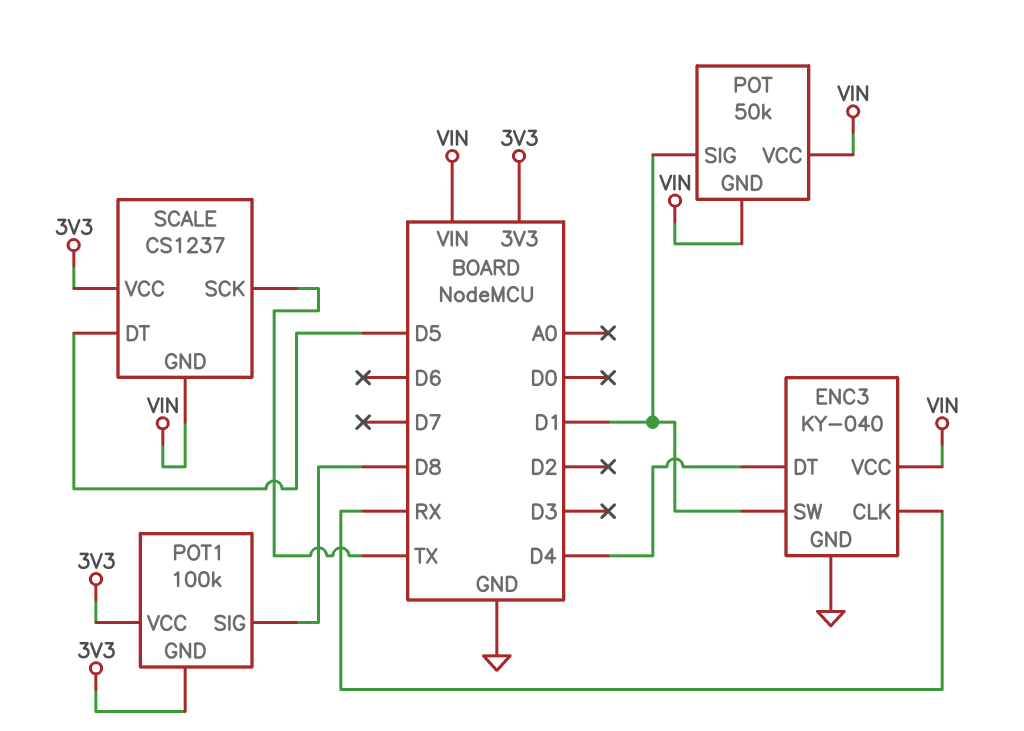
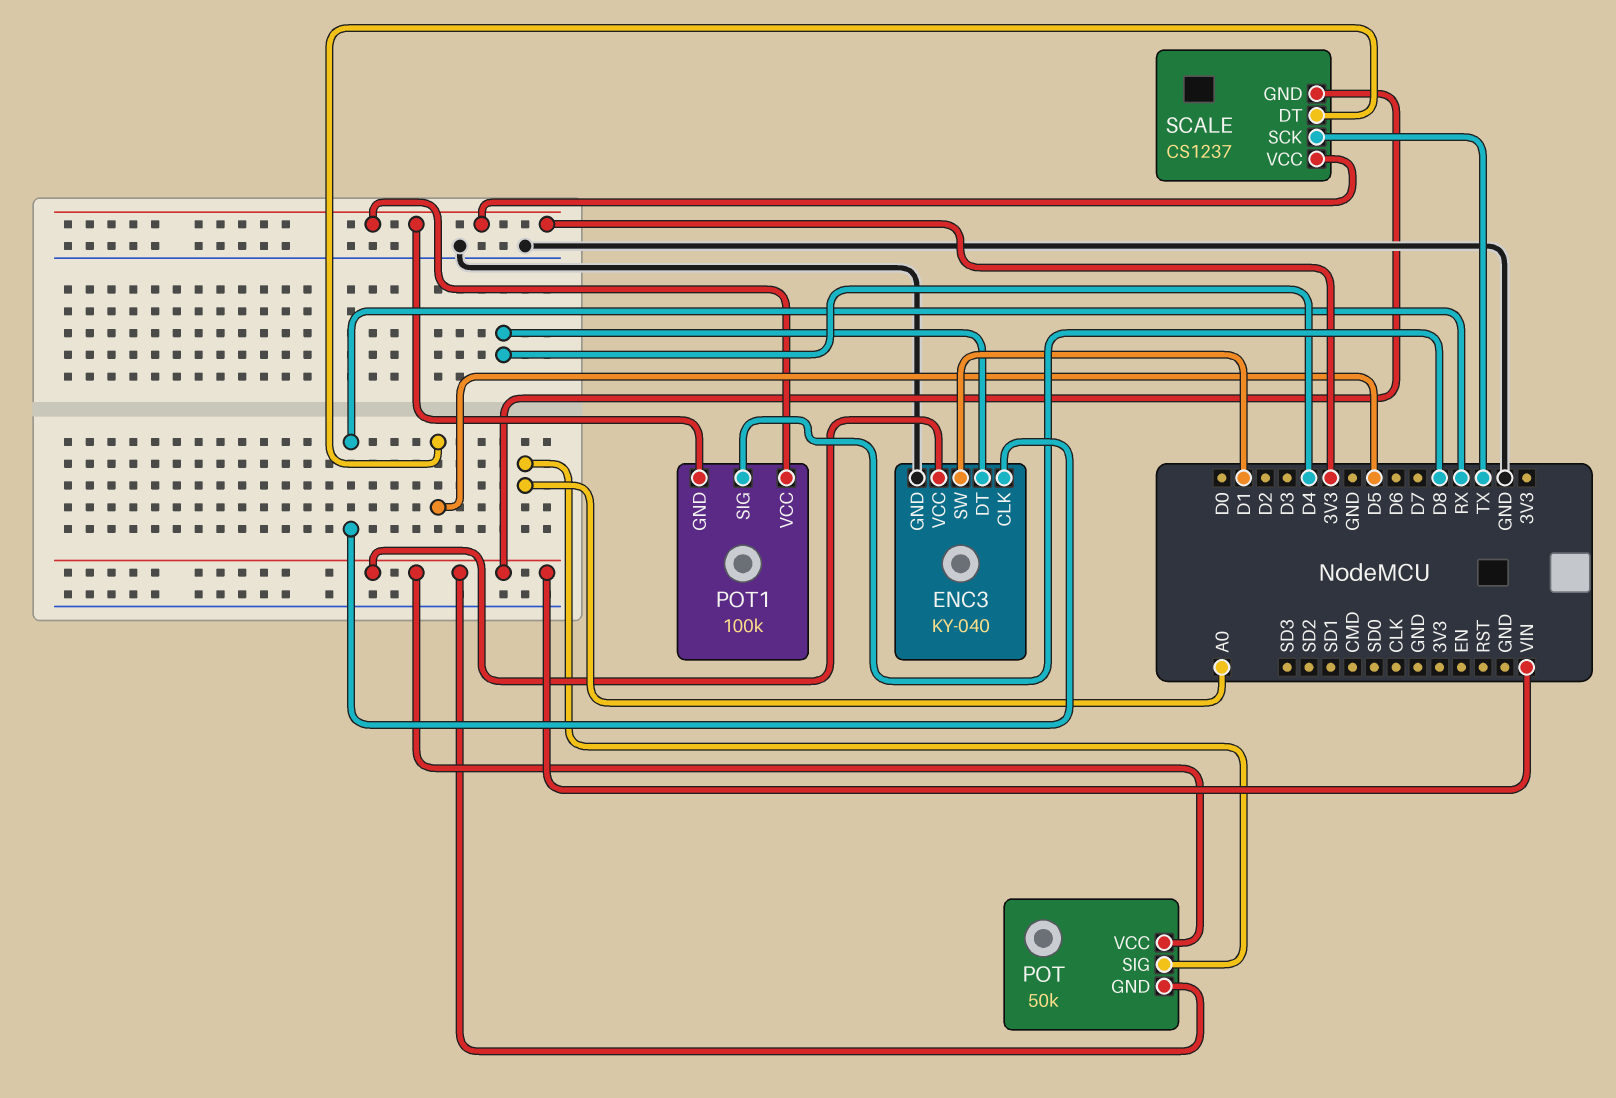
POT pin SIG: D1 -> A0

